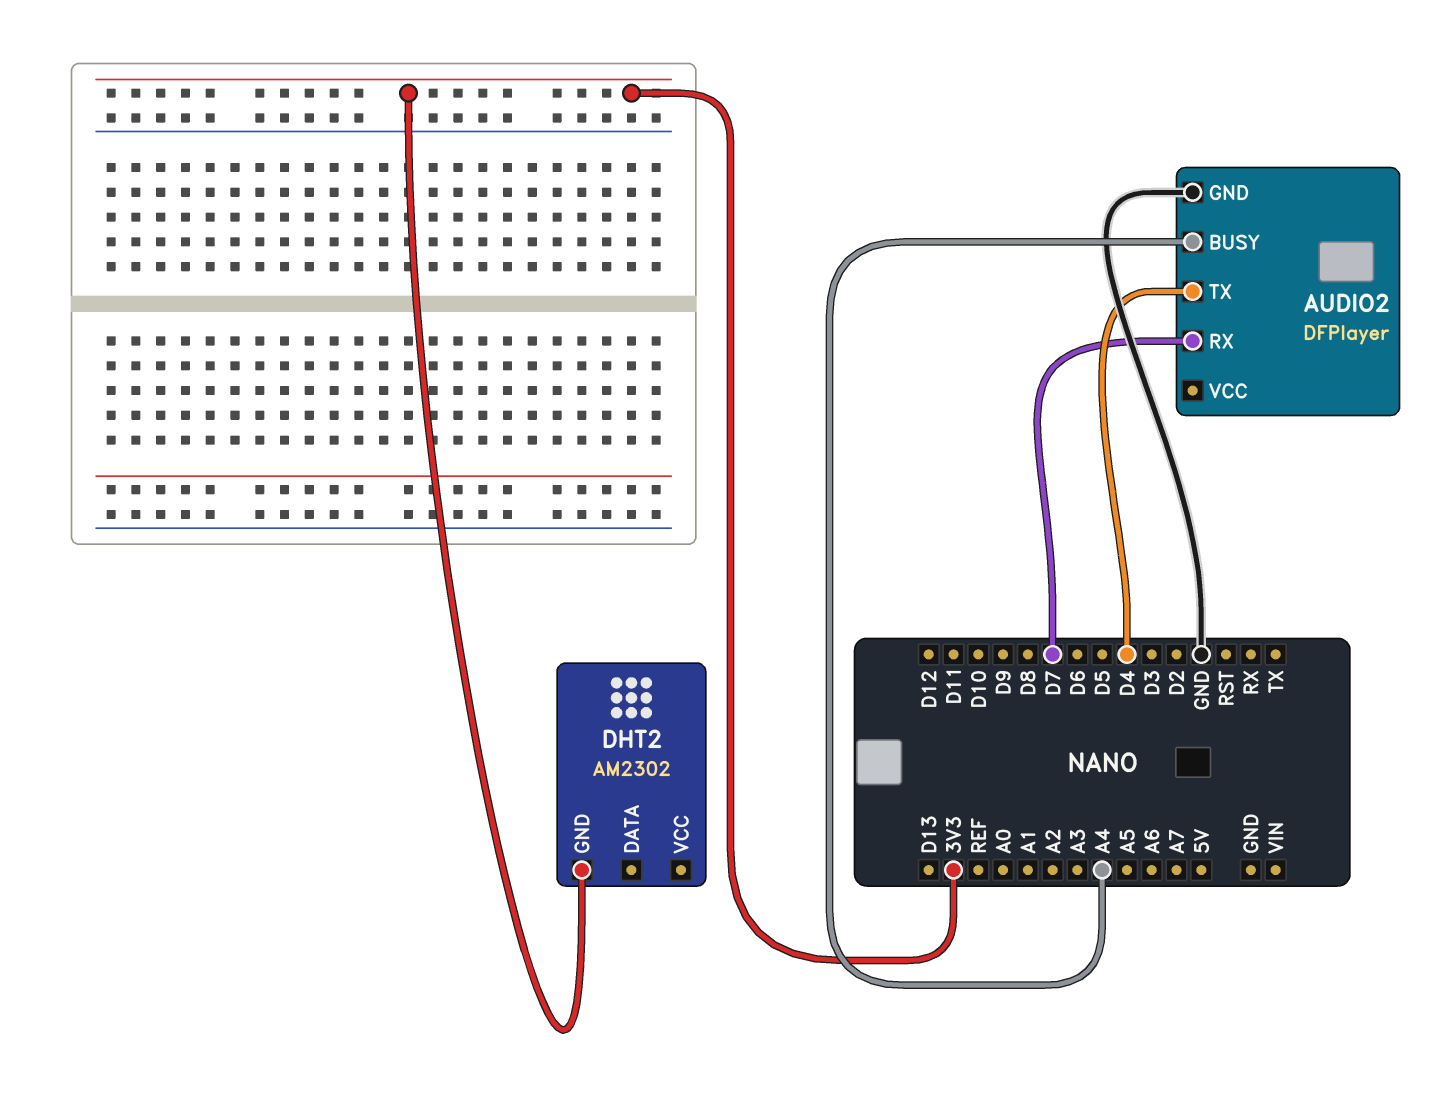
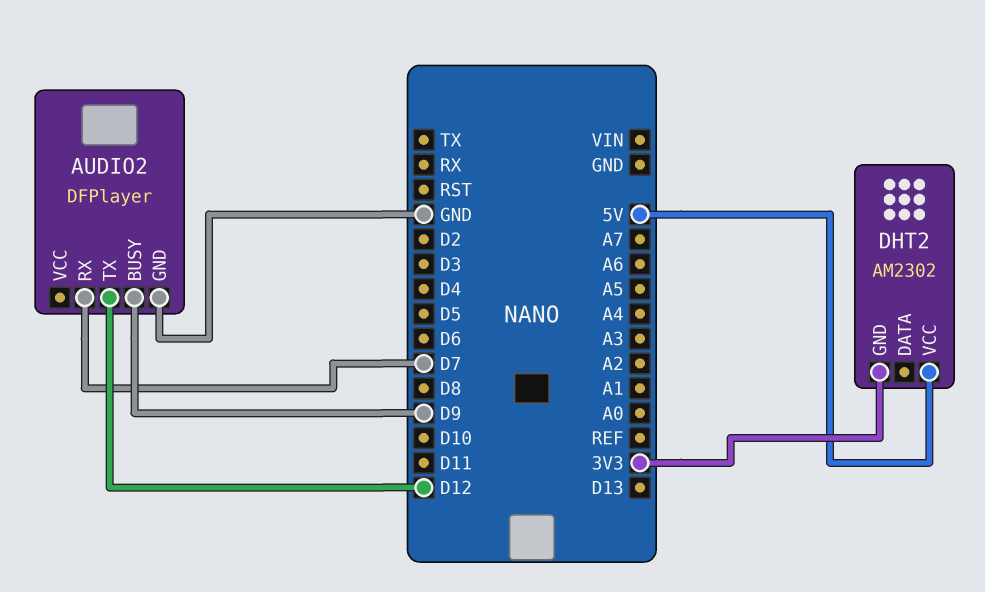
AUDIO2 pin BUSY: A4 -> D9
AUDIO2 pin TX: D4 -> D12
DHT2 pin VCC: none -> 5V

